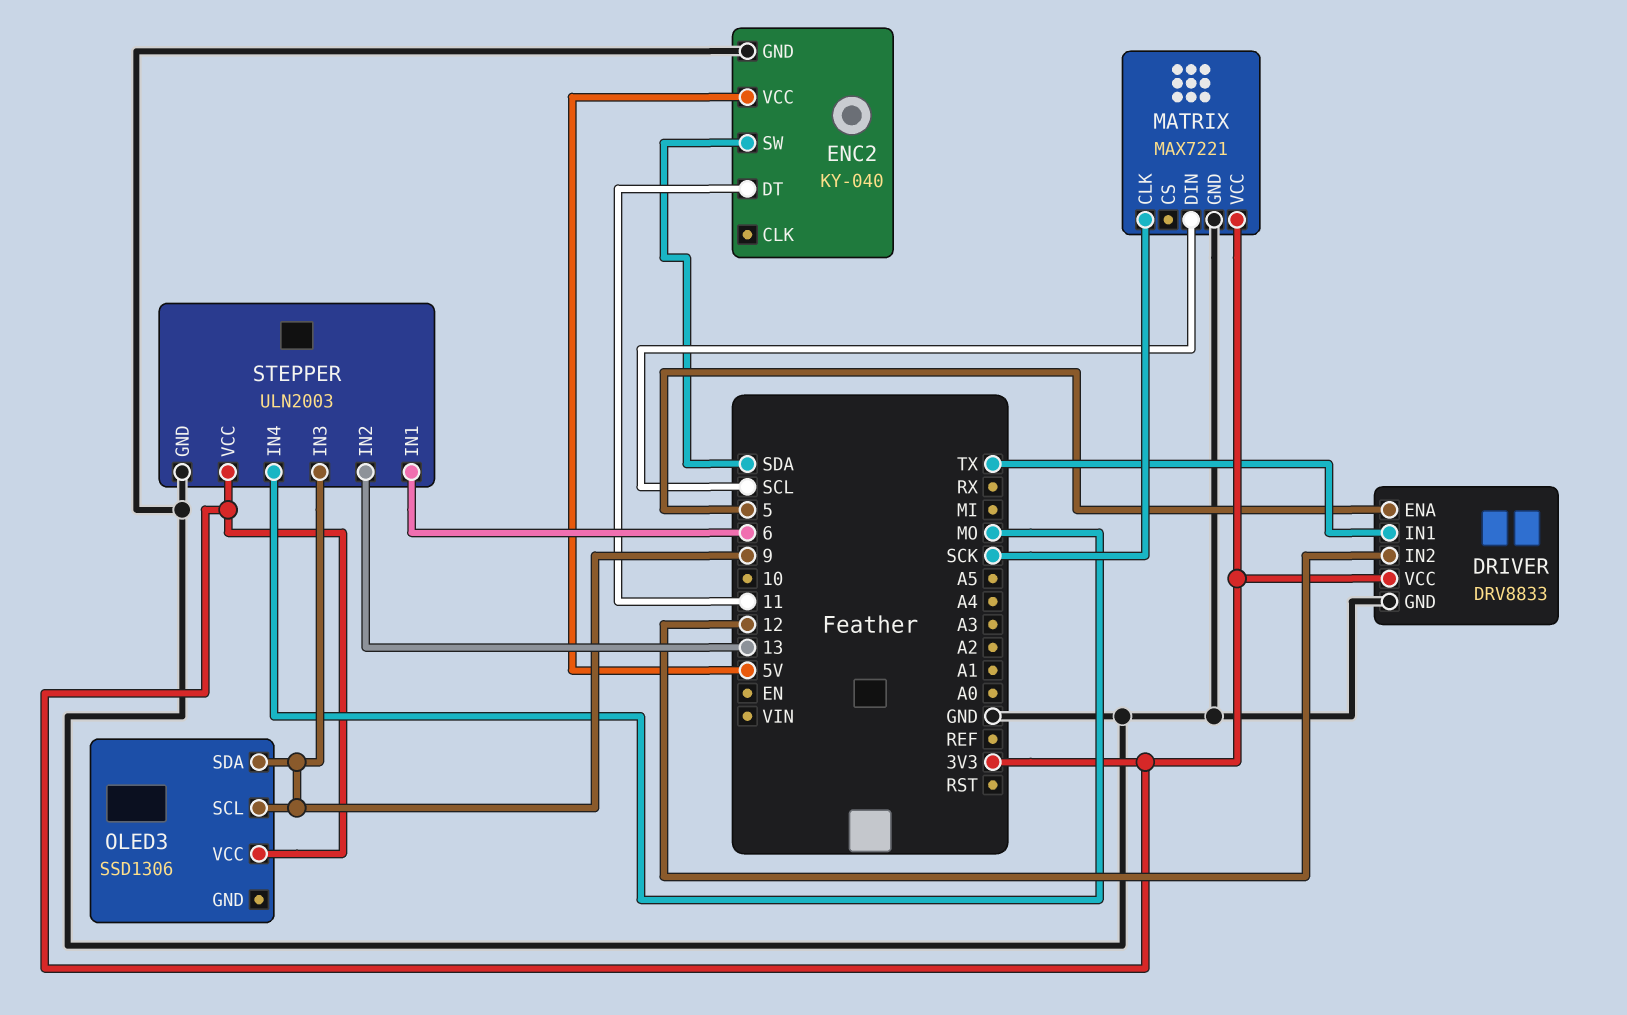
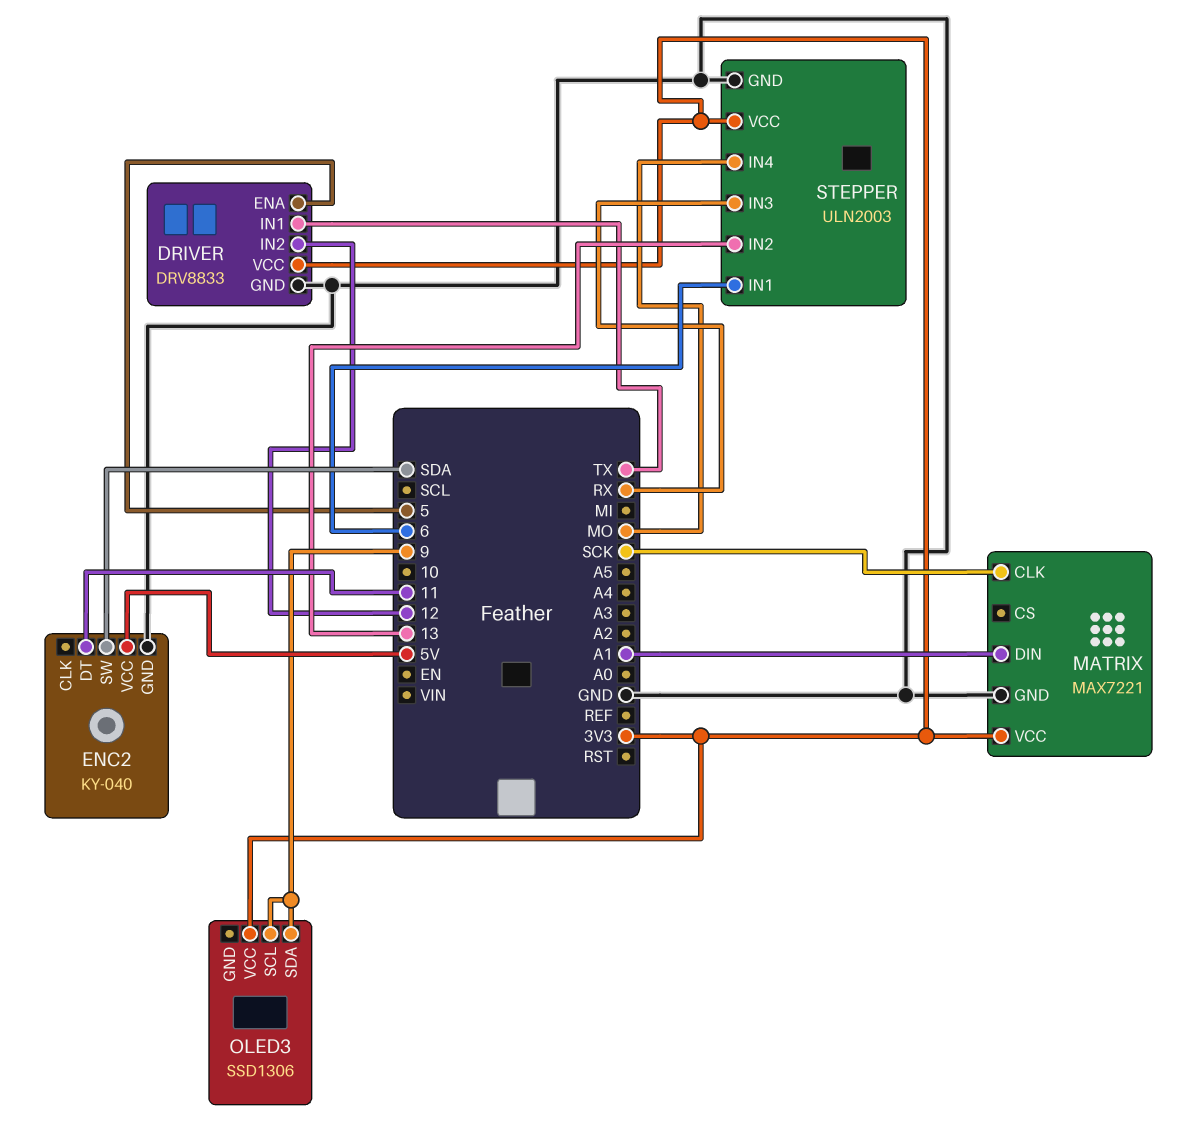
MATRIX pin DIN: SCL -> A1
STEPPER pin IN3: 9 -> RX

